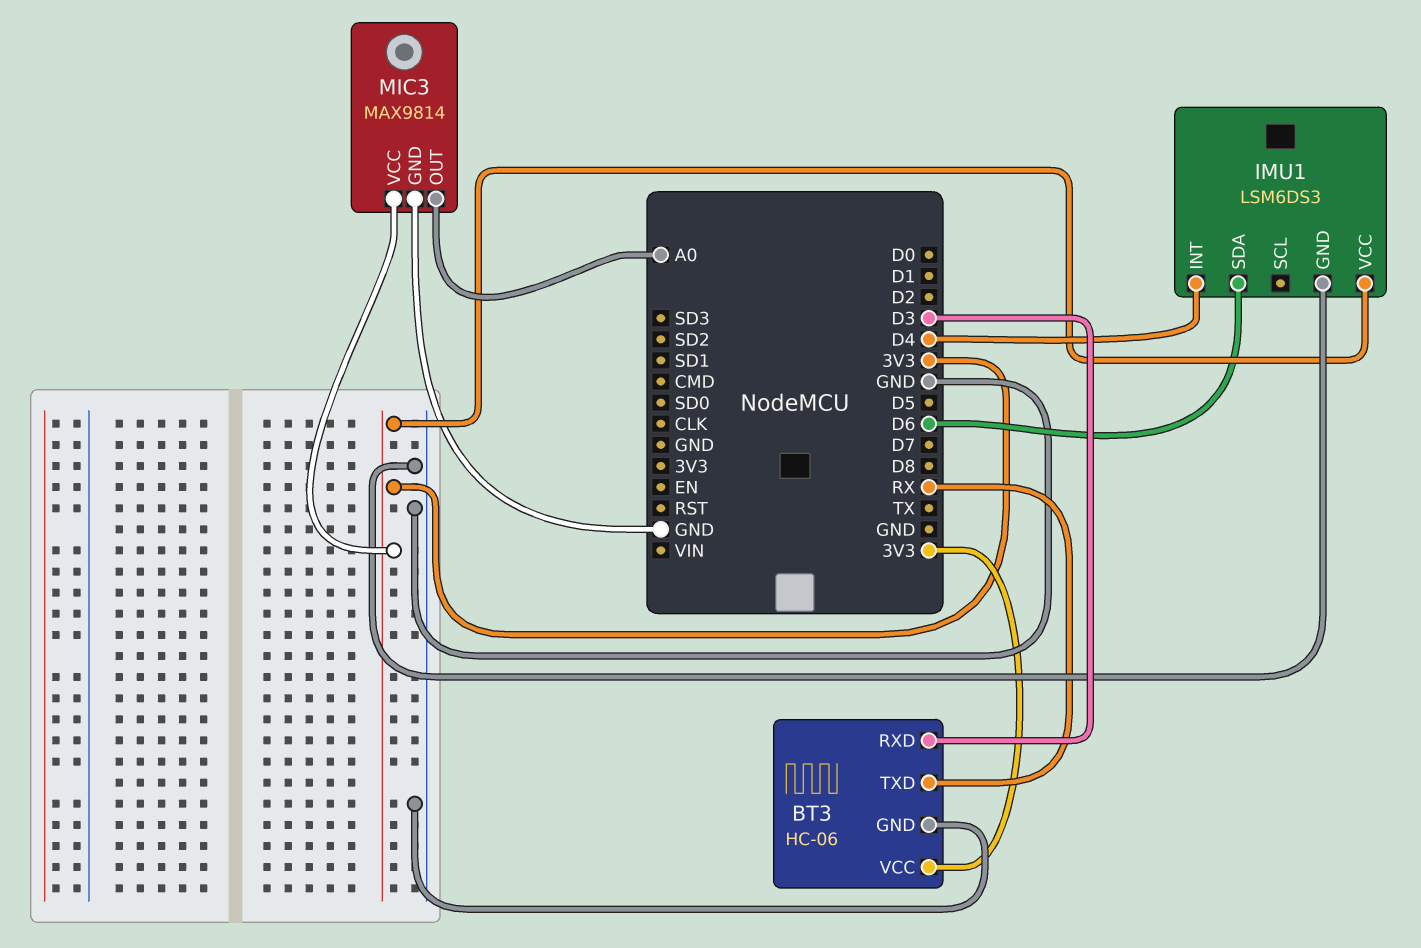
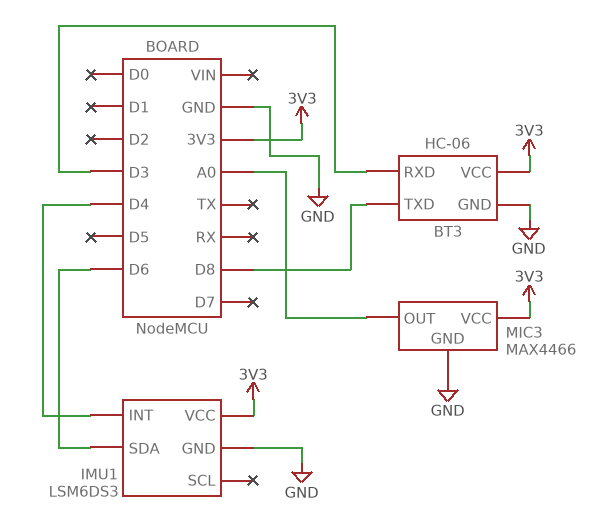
BT3 pin TXD: RX -> D8
MIC3: MAX9814 -> MAX4466

